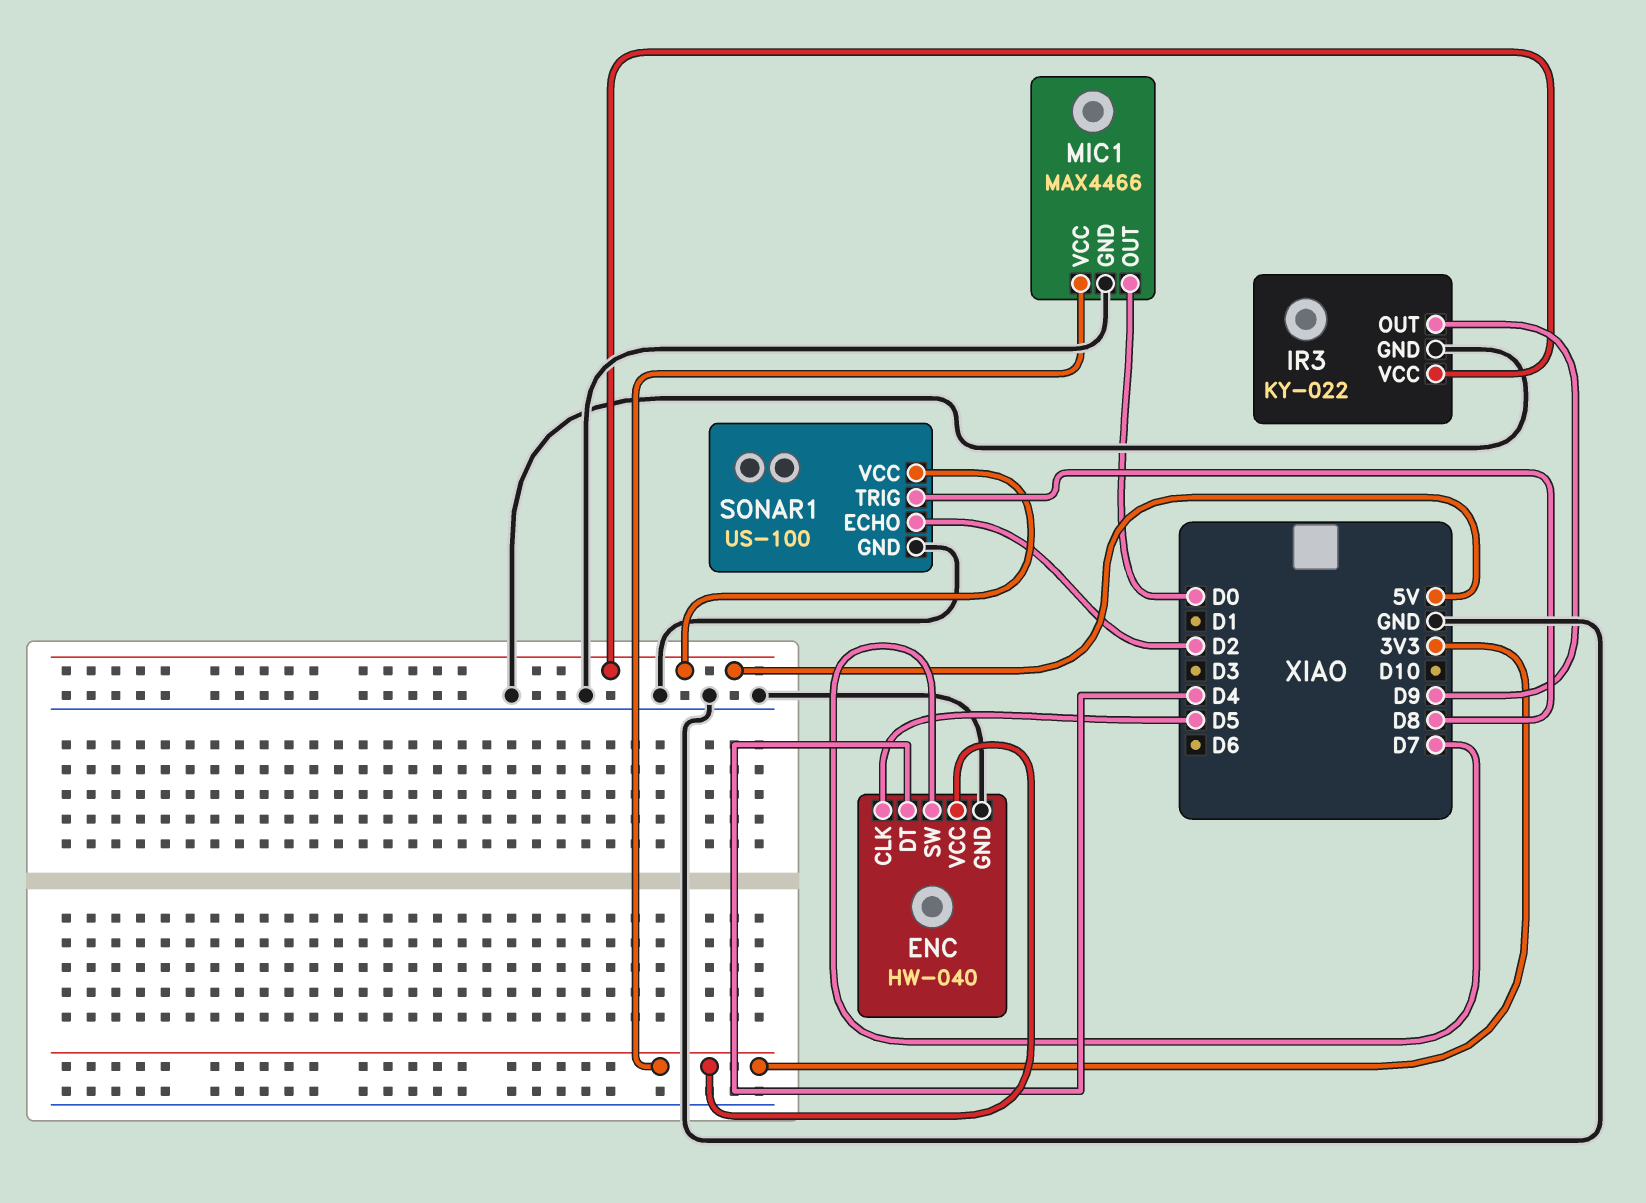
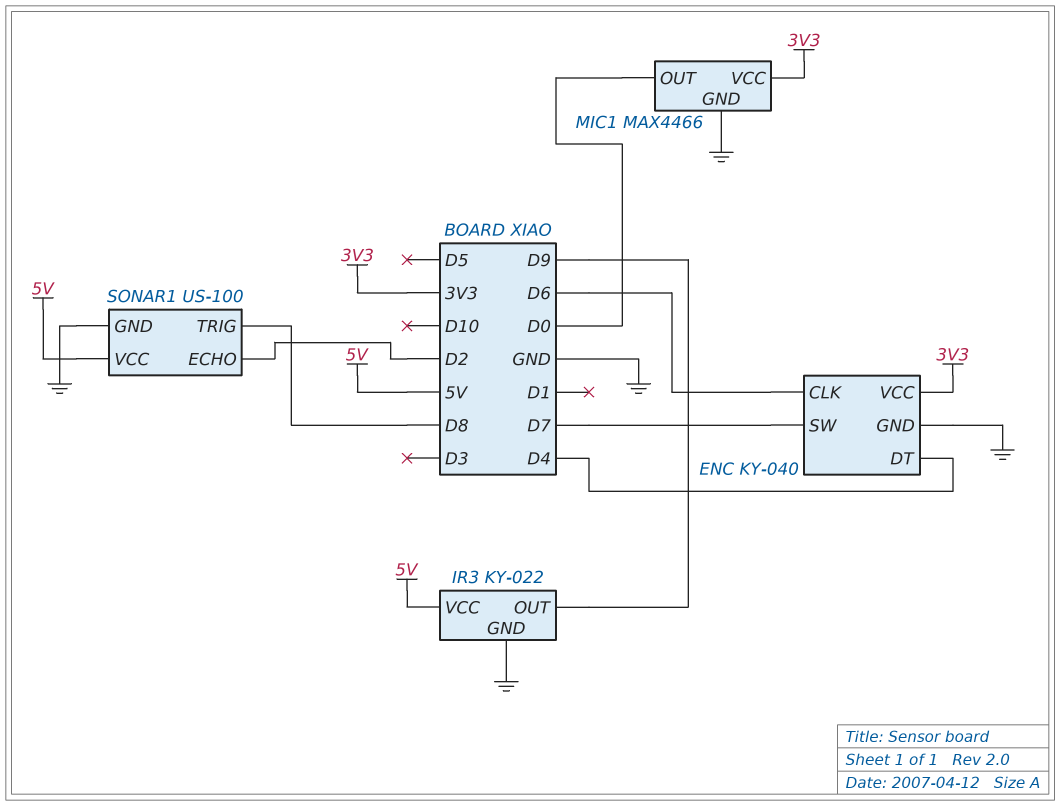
ENC: HW-040 -> KY-040
ENC pin CLK: D5 -> D6

